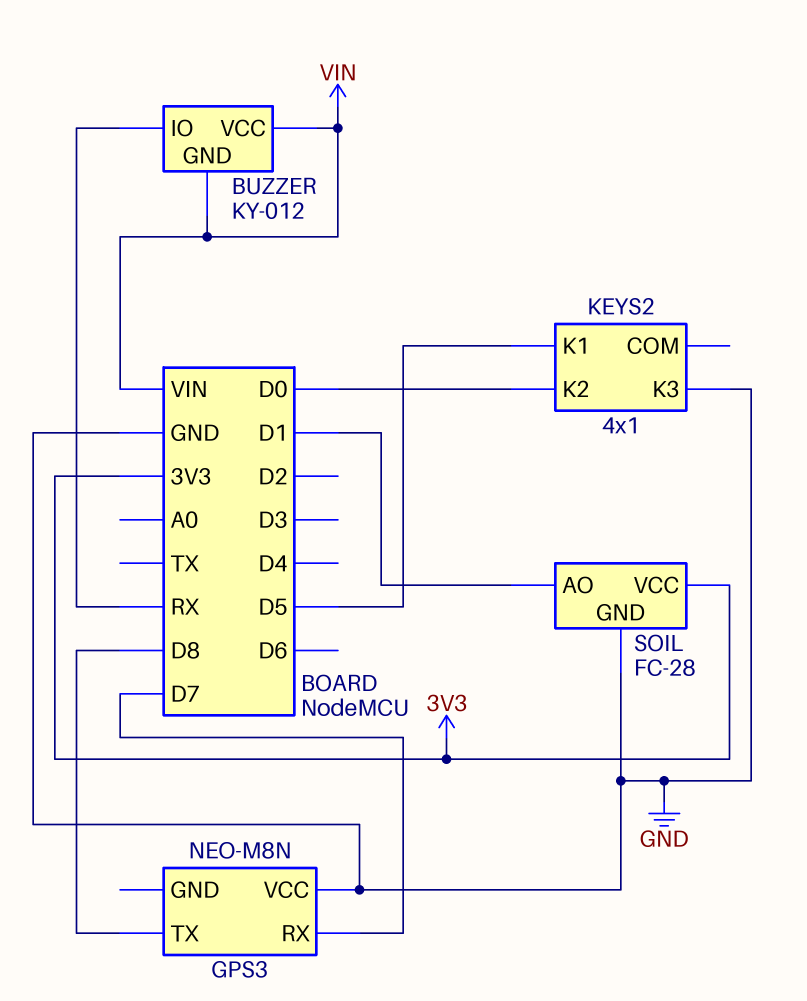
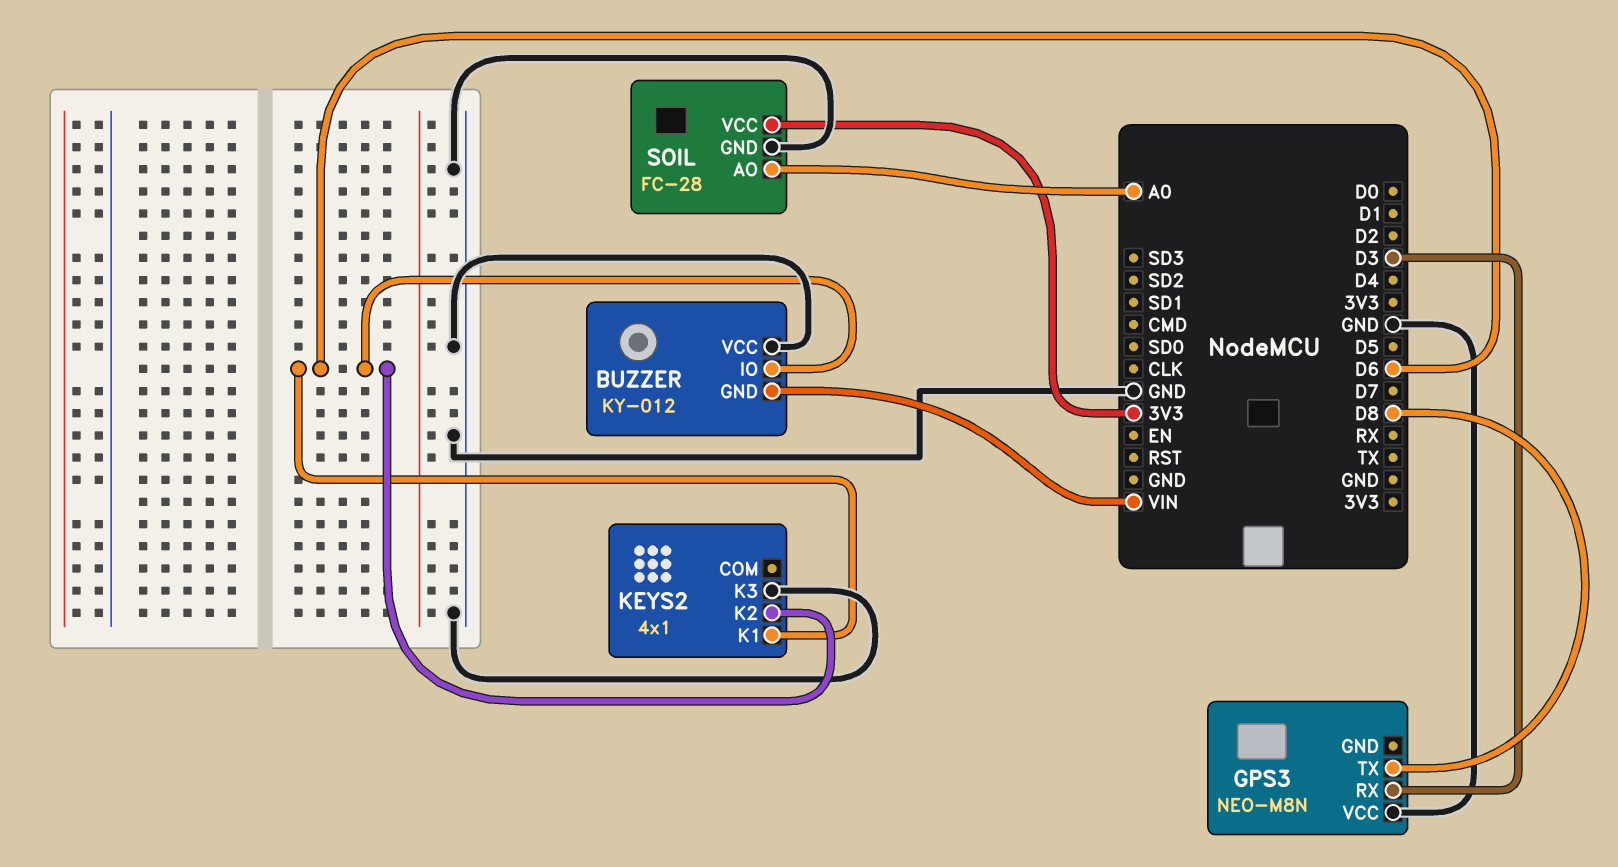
BUZZER pin IO: RX -> D6
BUZZER pin VCC: VIN -> GND
GPS3 pin RX: D7 -> D3
KEYS2 pin K1: D5 -> D6
KEYS2 pin K2: D0 -> D6
SOIL pin AO: D1 -> A0

